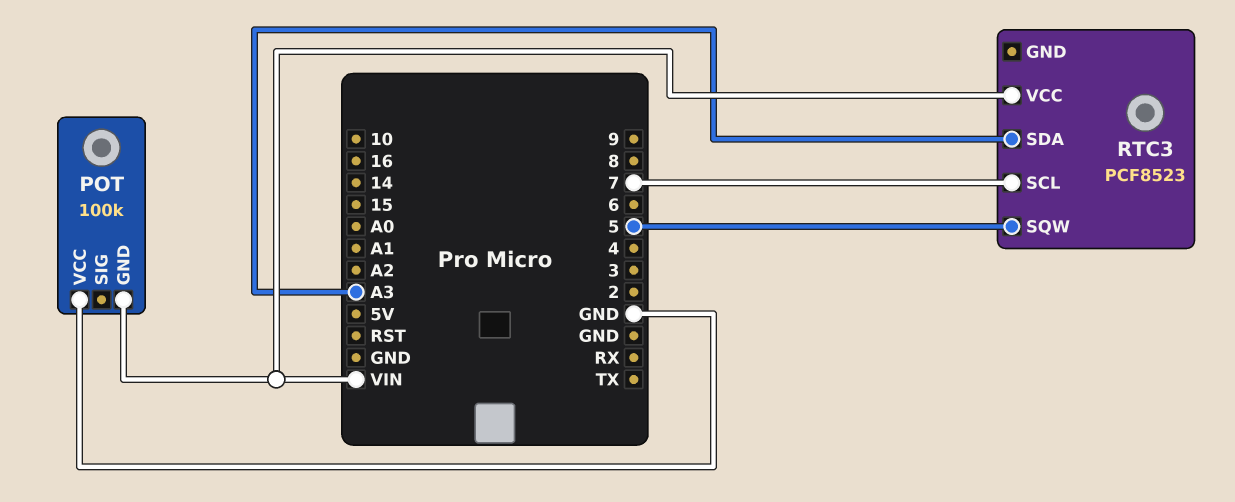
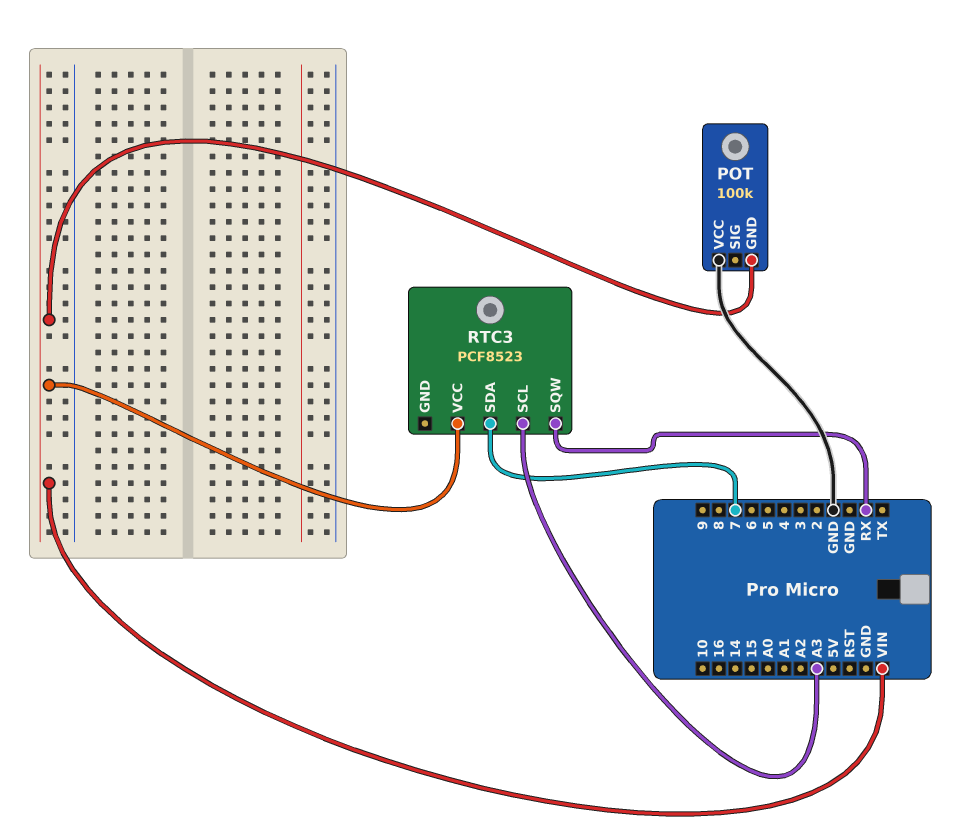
RTC3 pin SCL: 7 -> A3
RTC3 pin SDA: A3 -> 7
RTC3 pin SQW: 5 -> RX

